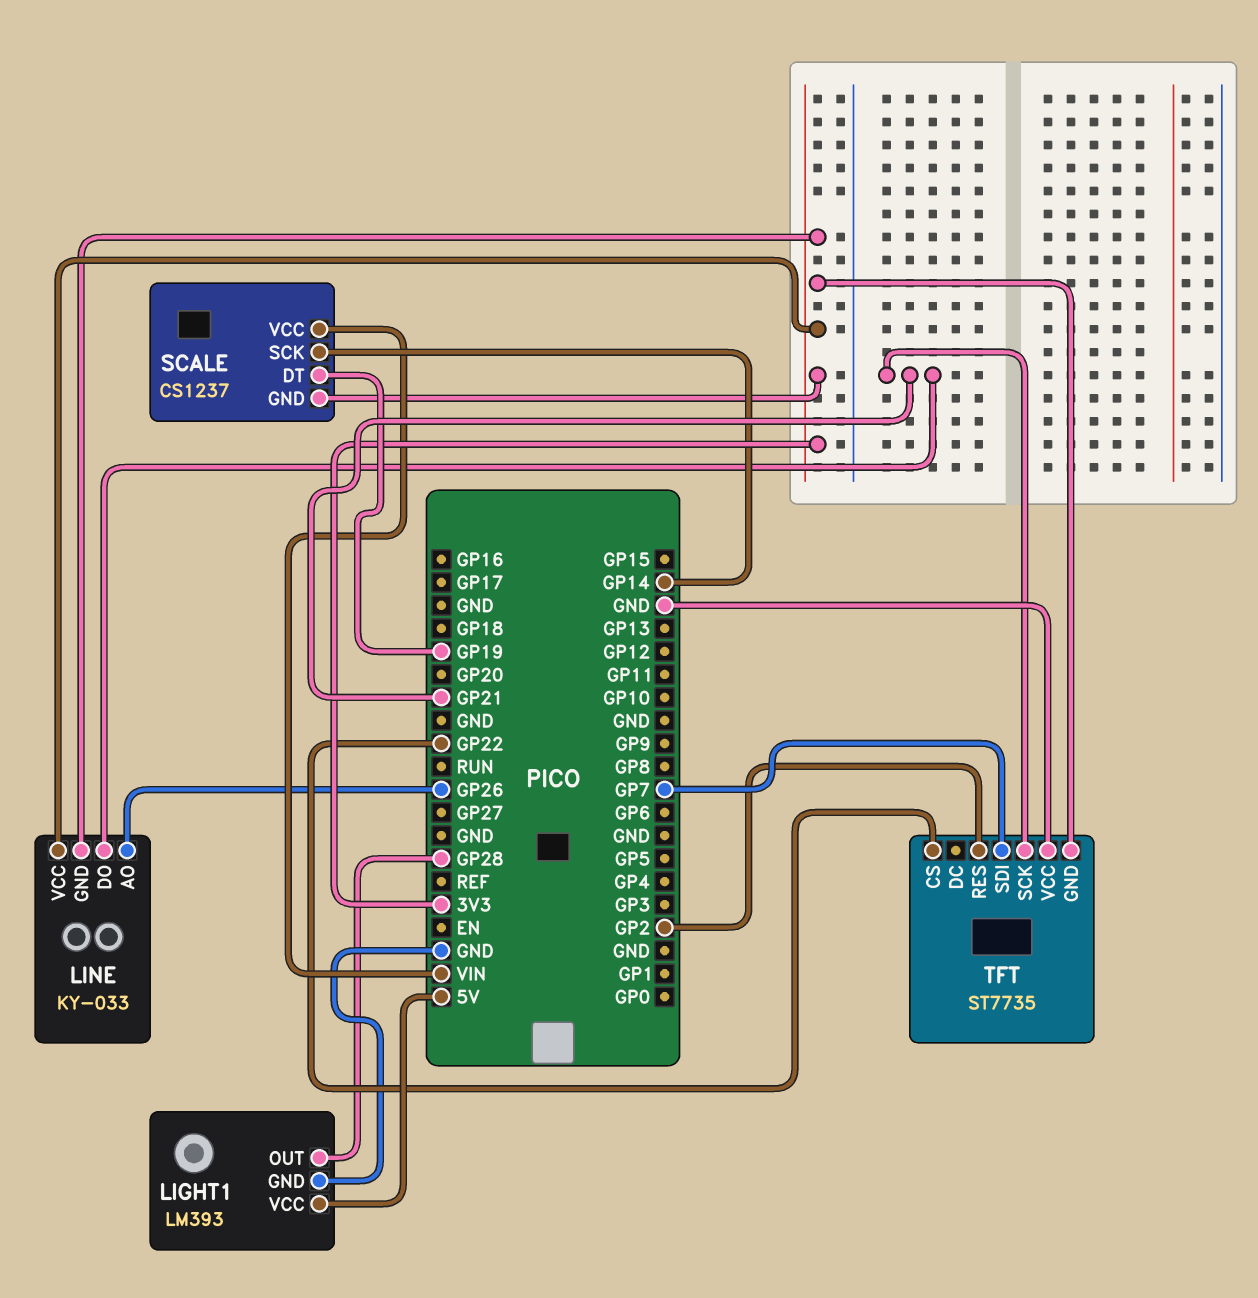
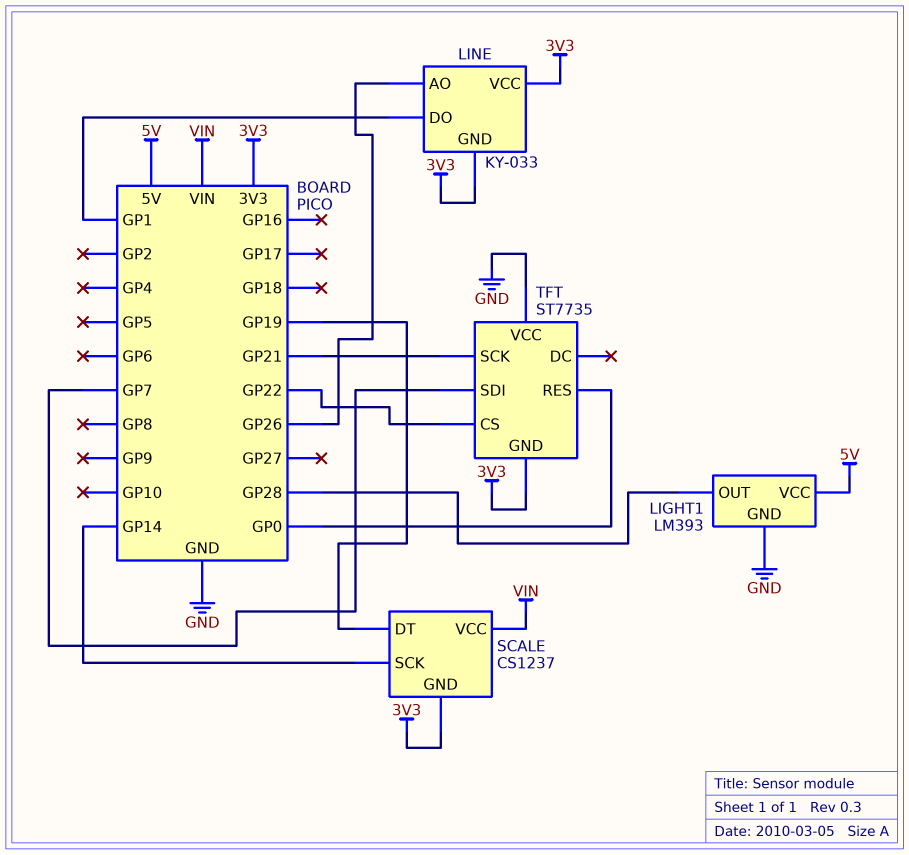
LINE pin DO: GP21 -> GP1
TFT pin RES: GP2 -> GP0

